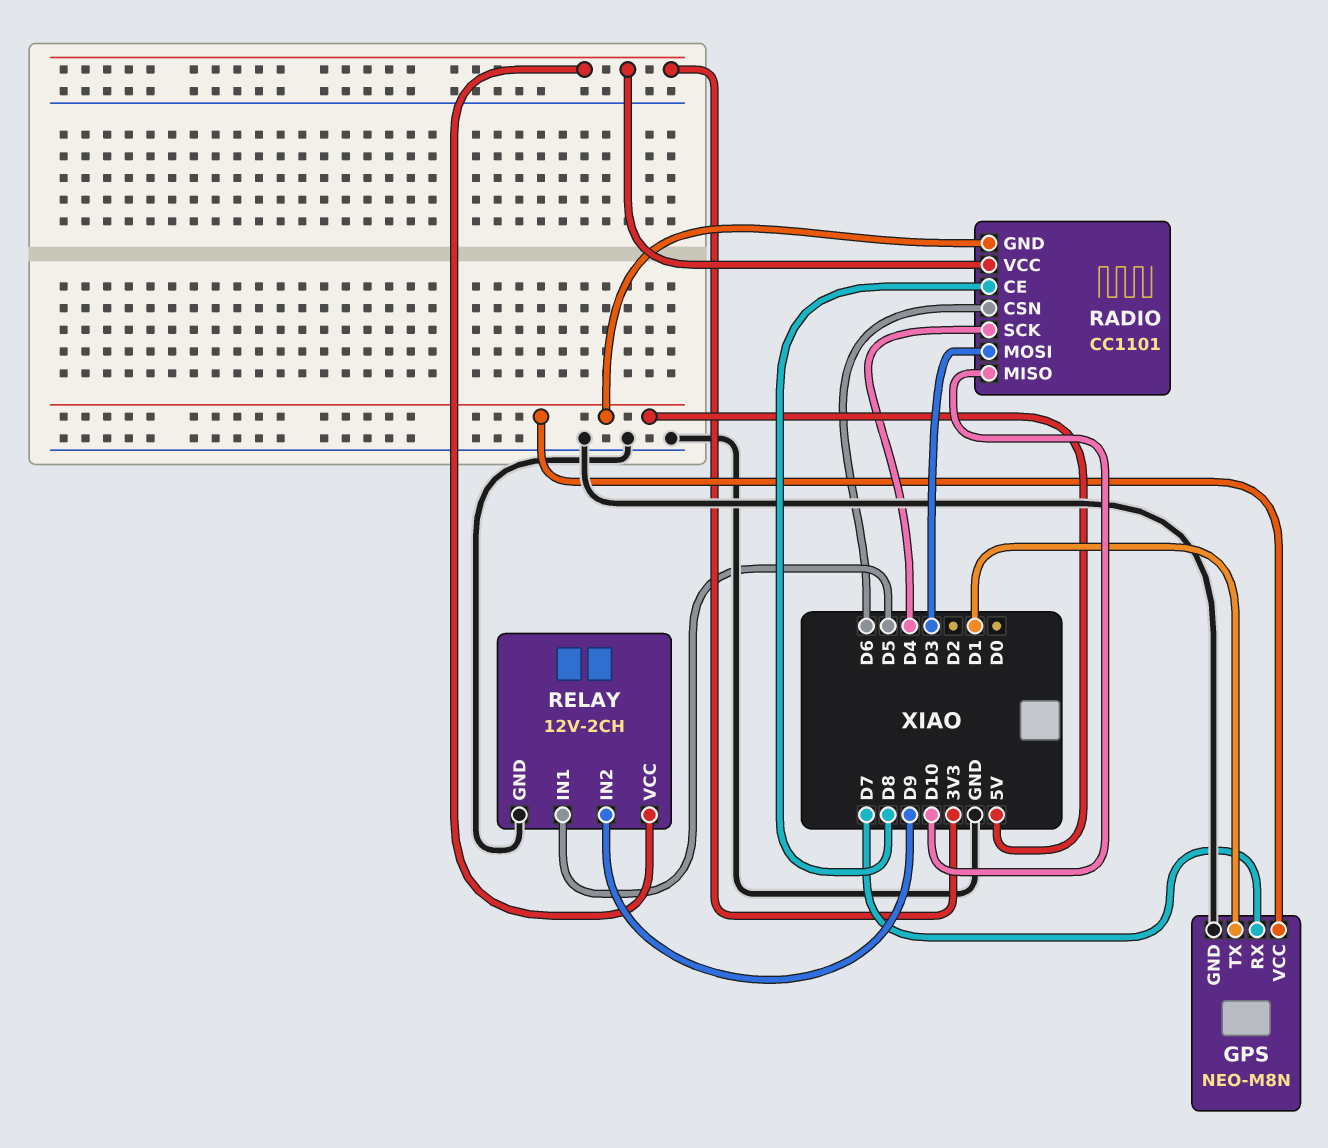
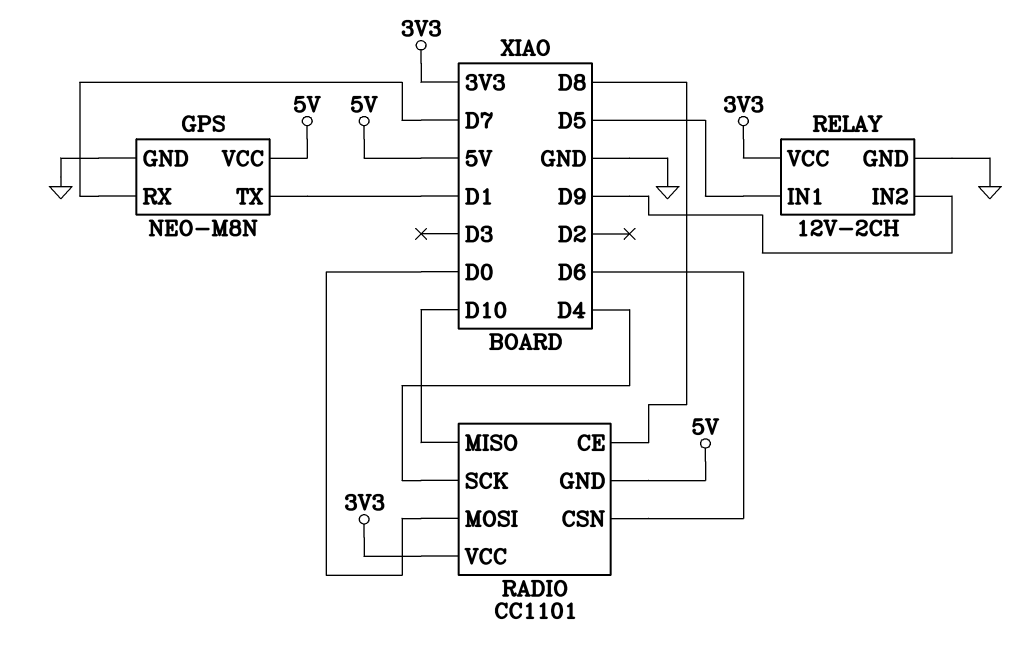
RADIO pin MOSI: D3 -> D0

